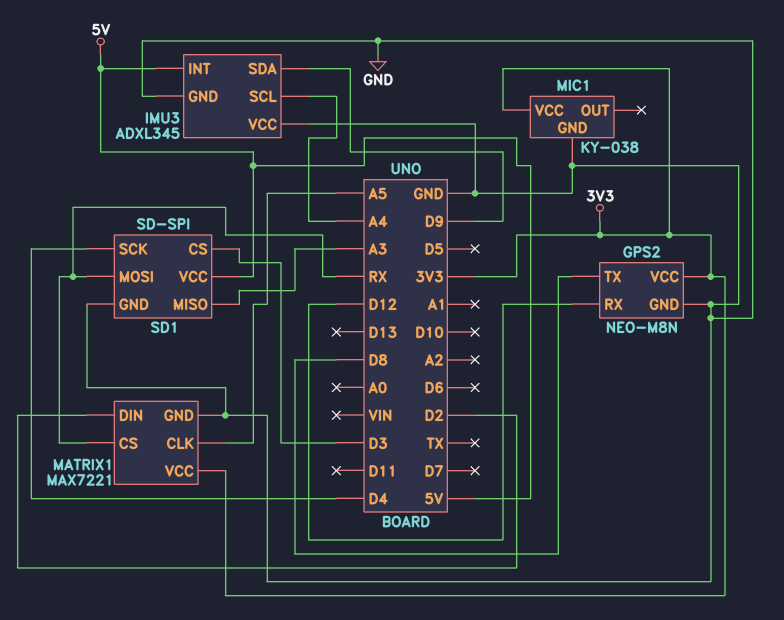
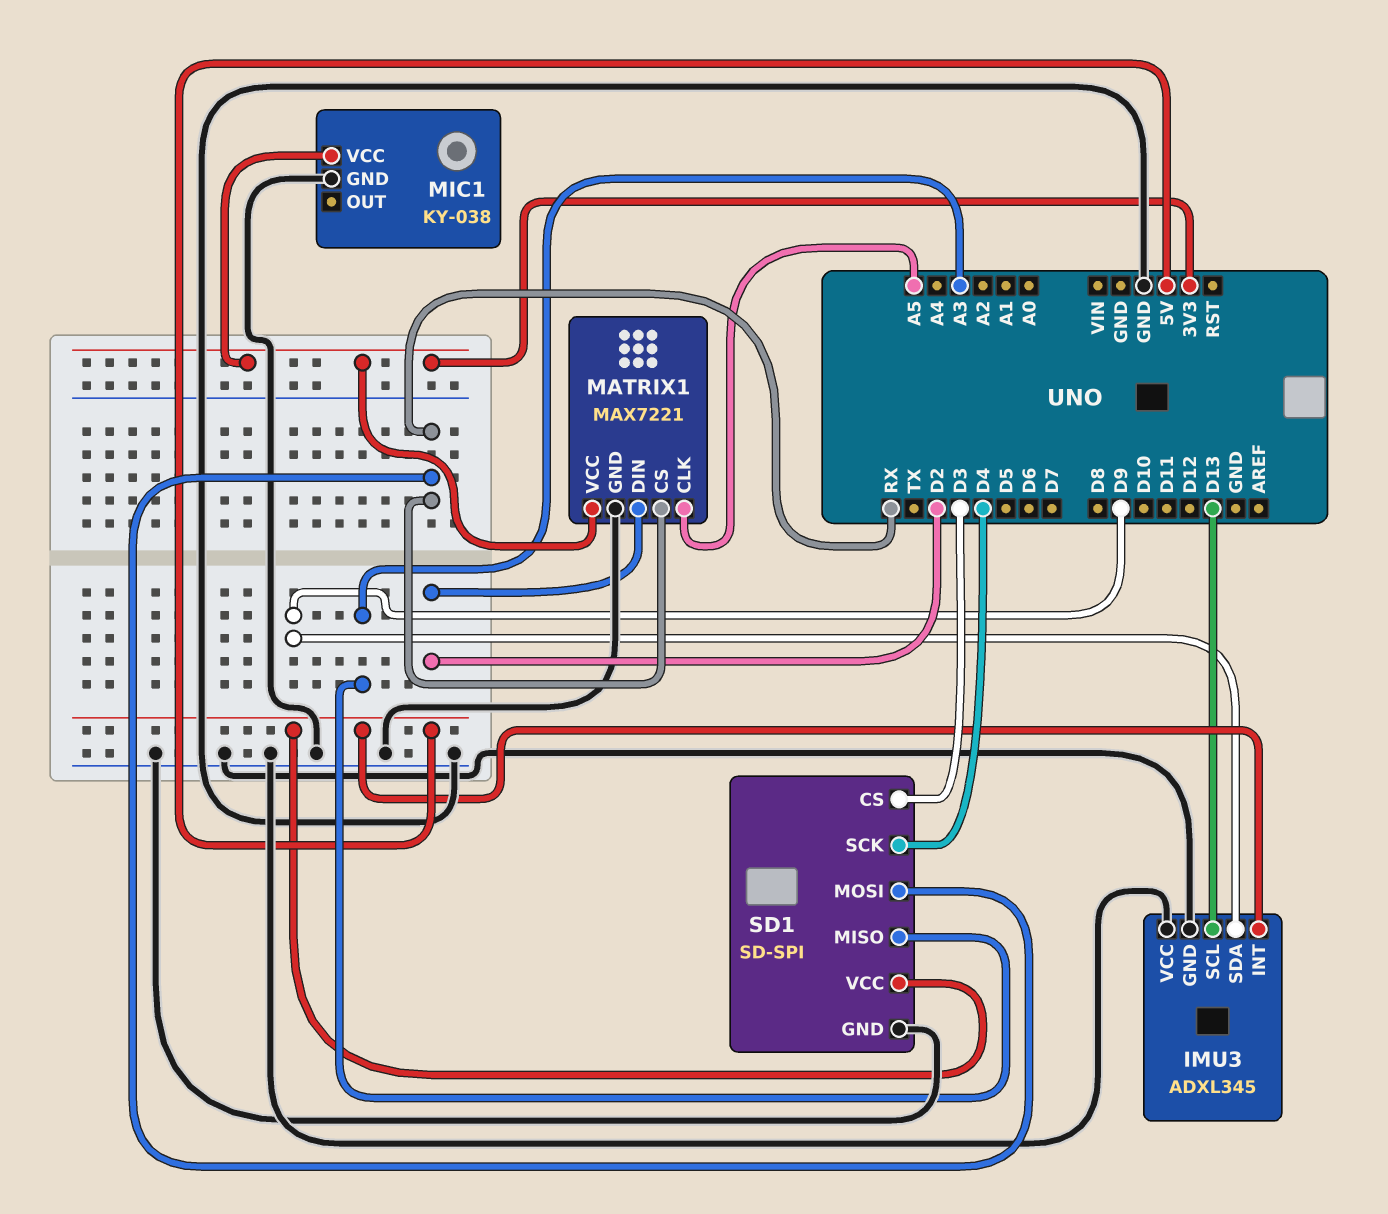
GPS2: NEO-M8N -> none
GPS2 pin GND: GND -> none
GPS2 pin RX: D12 -> none
GPS2 pin TX: D8 -> none
GPS2 pin VCC: 3V3 -> none
IMU3 pin SCL: A4 -> D13

